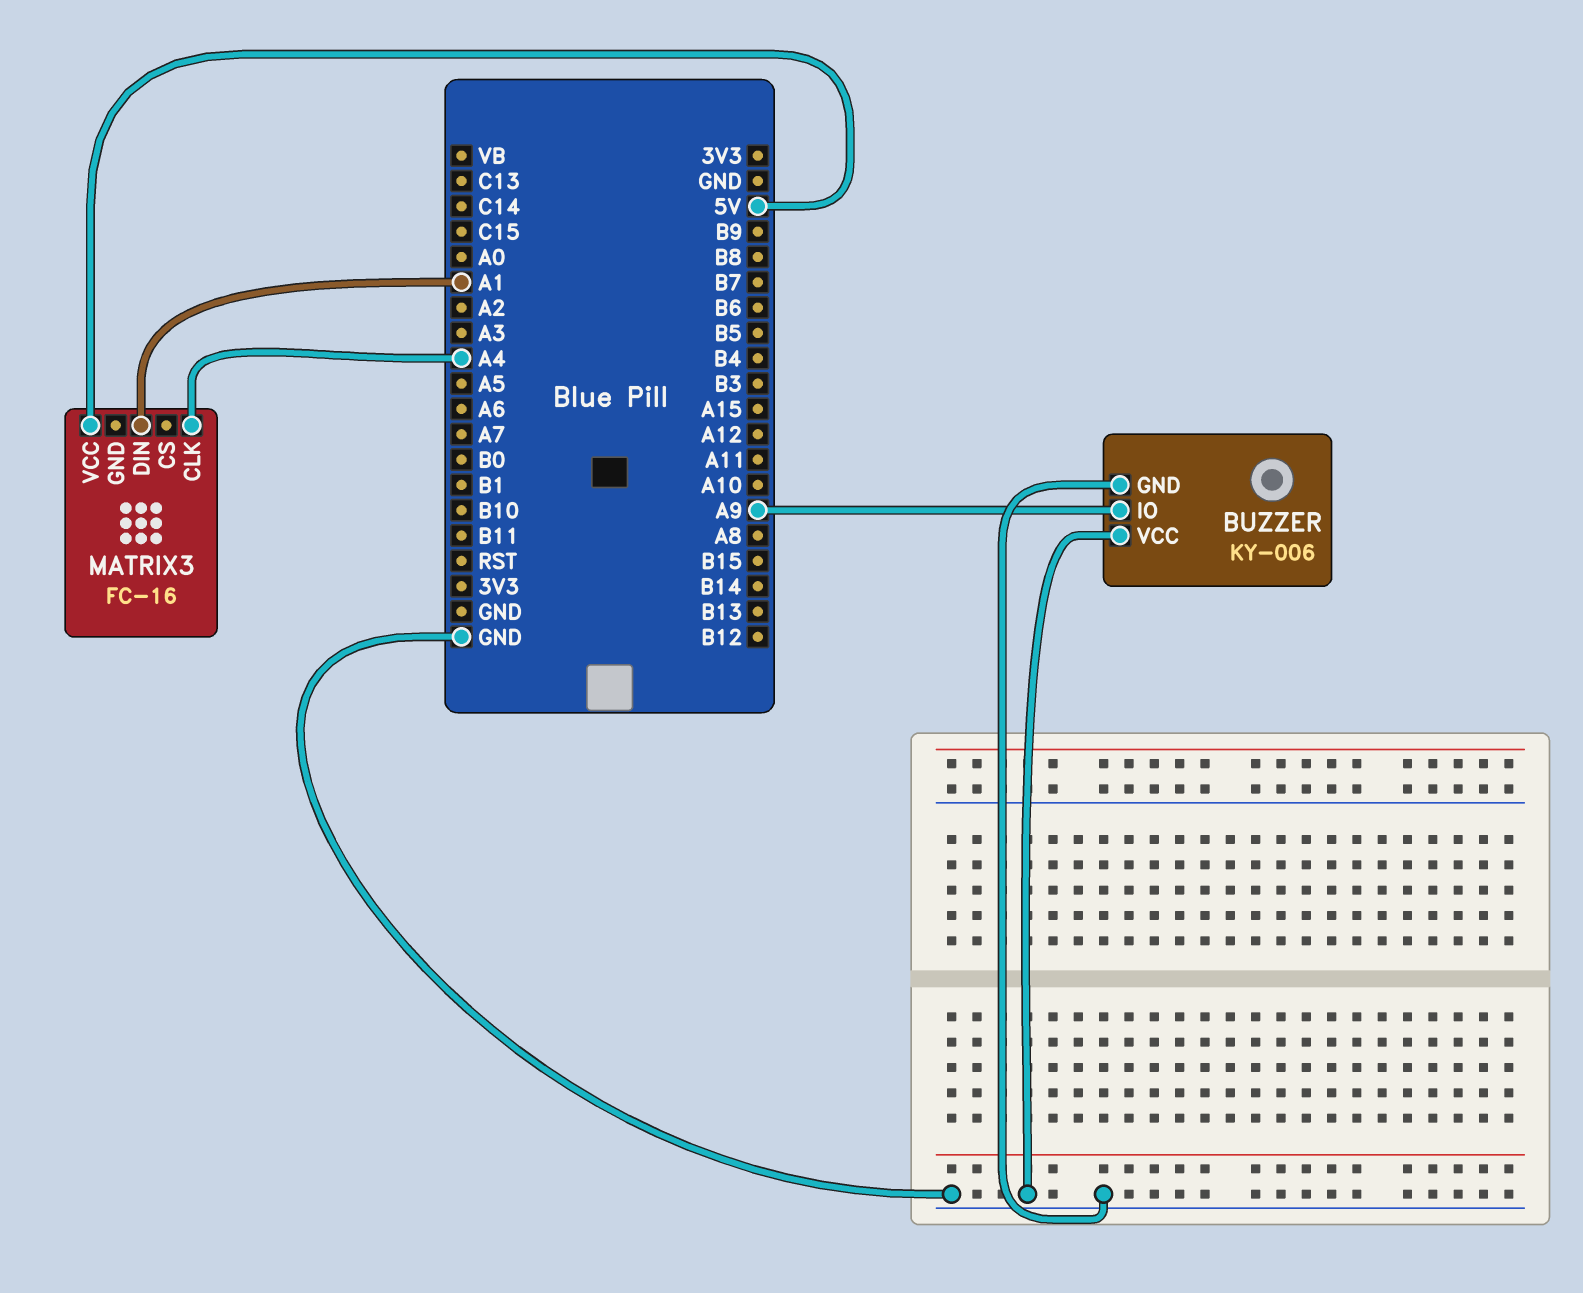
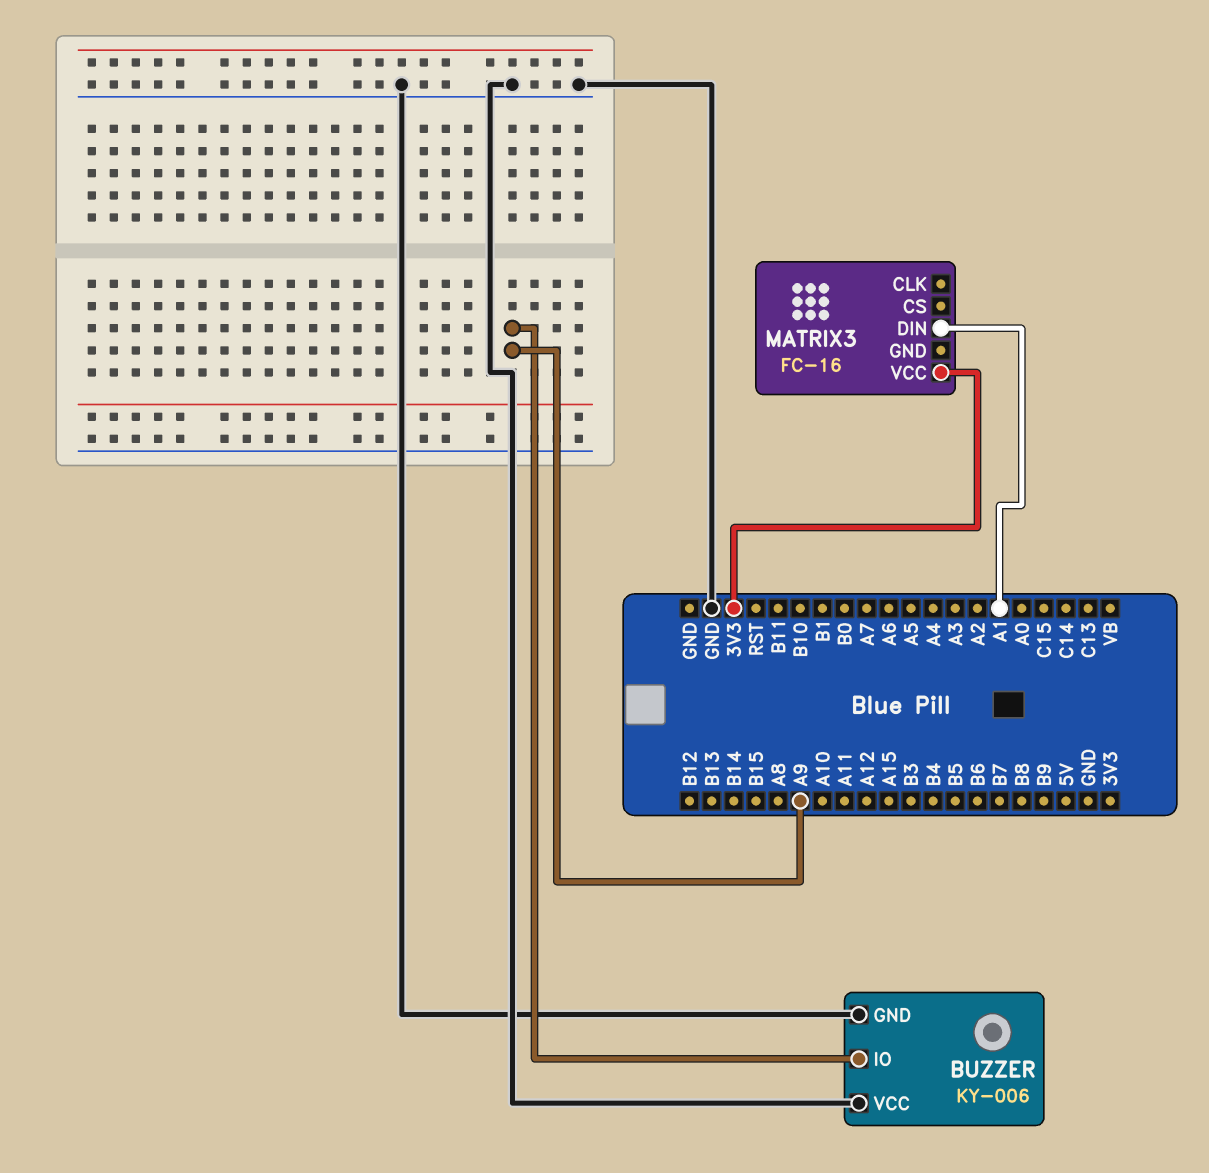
MATRIX3 pin CLK: A4 -> none
MATRIX3 pin VCC: 5V -> 3V3

